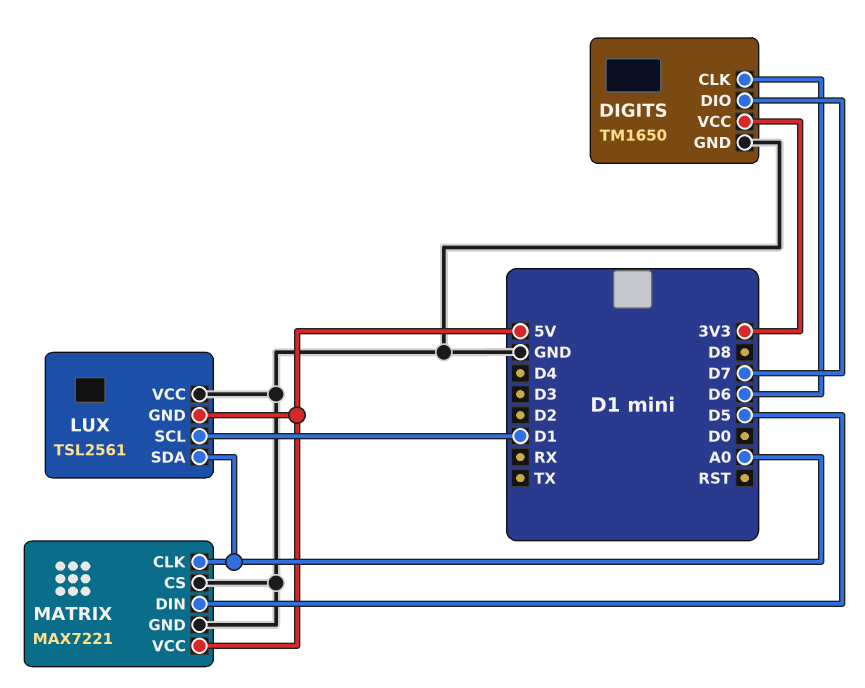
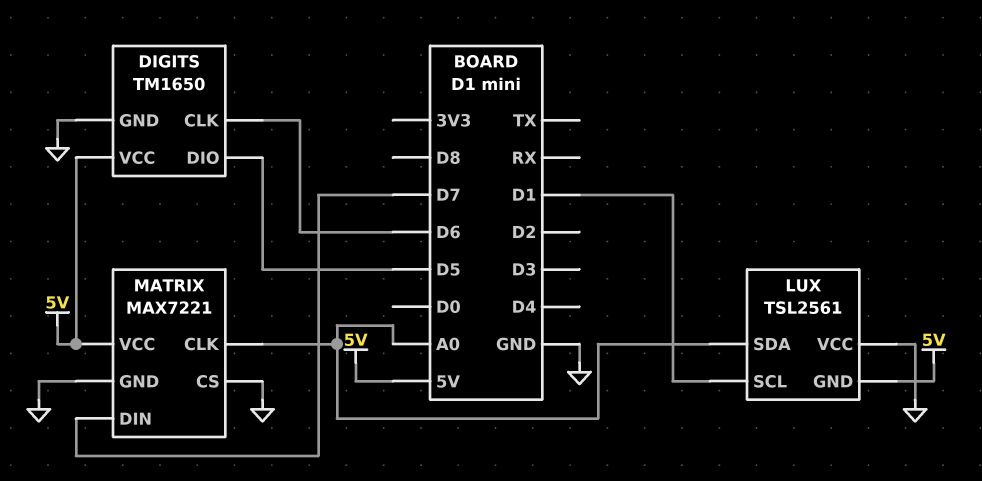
DIGITS pin DIO: D7 -> D5
DIGITS pin VCC: 3V3 -> 5V
MATRIX pin DIN: D5 -> D7

